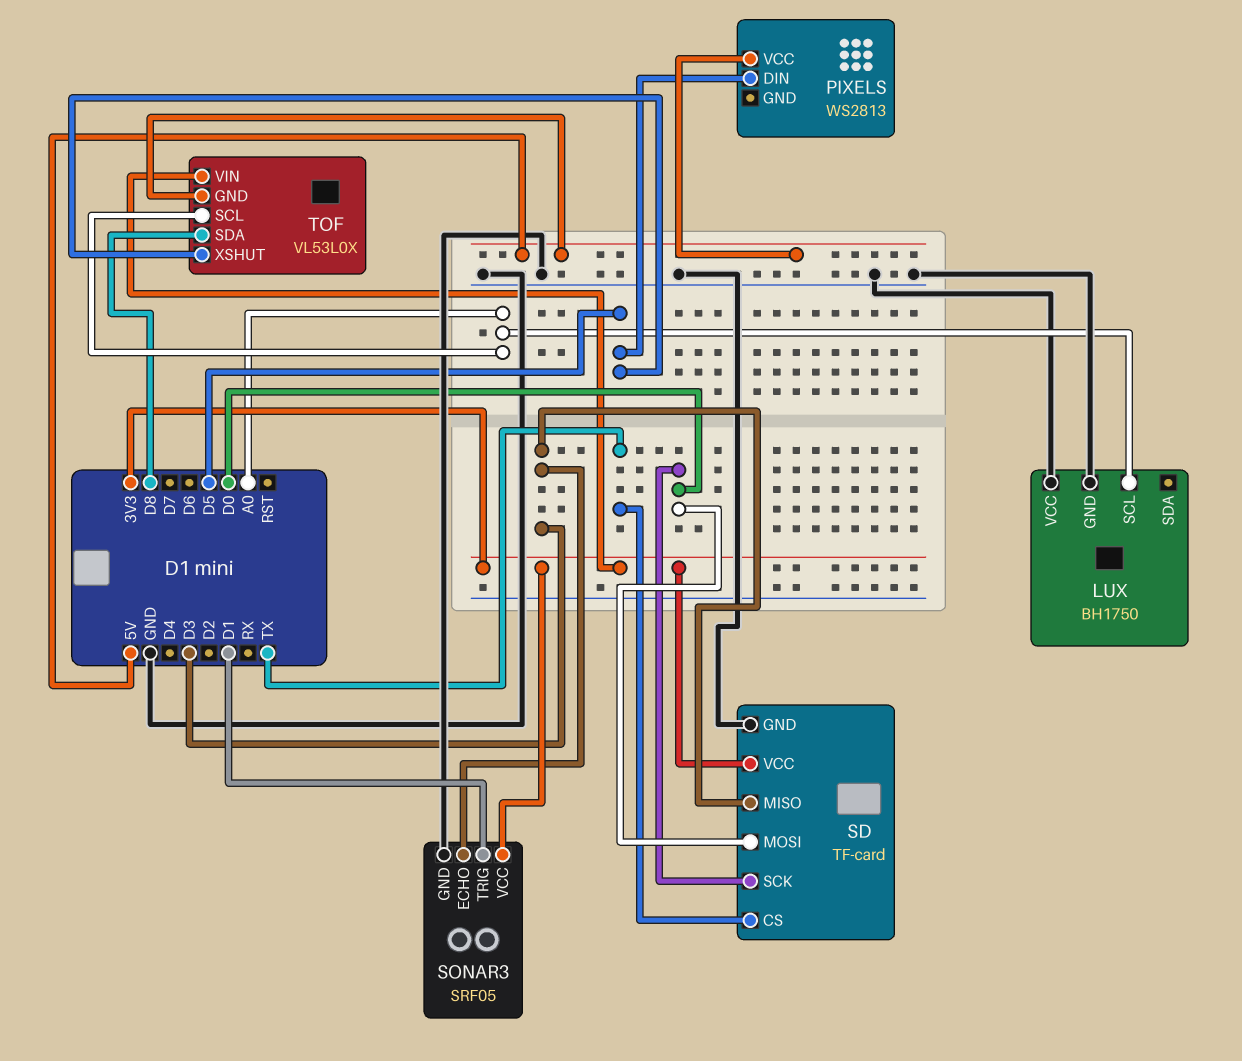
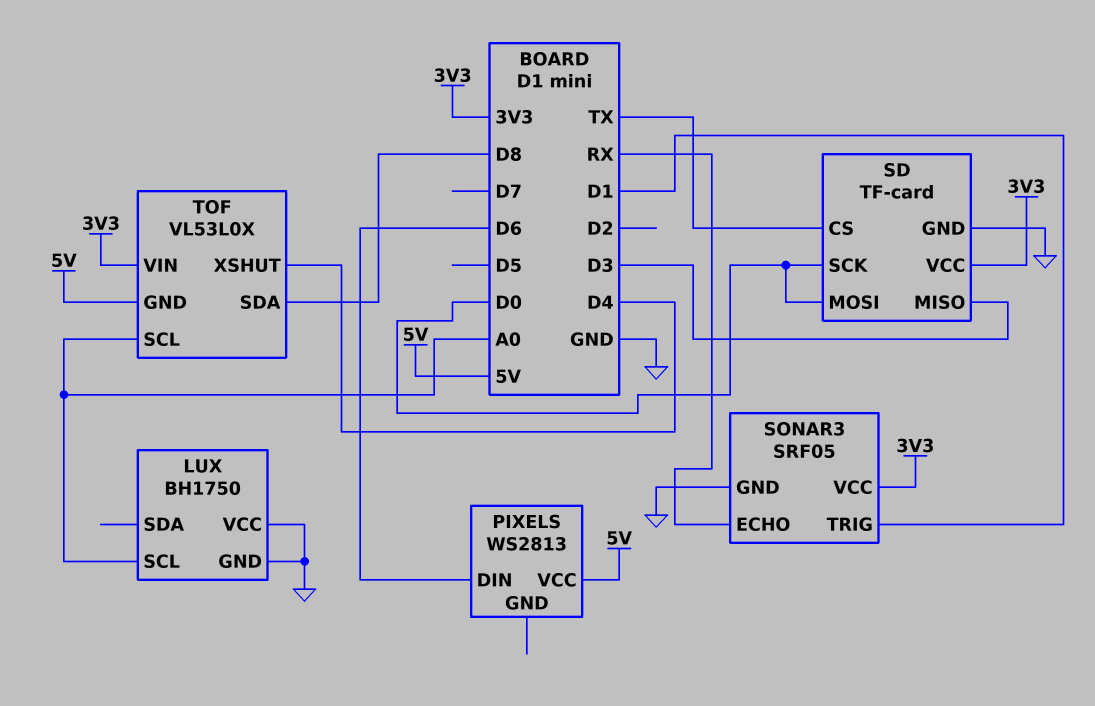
PIXELS pin DIN: D5 -> D6
SONAR3 pin ECHO: D3 -> RX
TOF pin XSHUT: D5 -> D4

